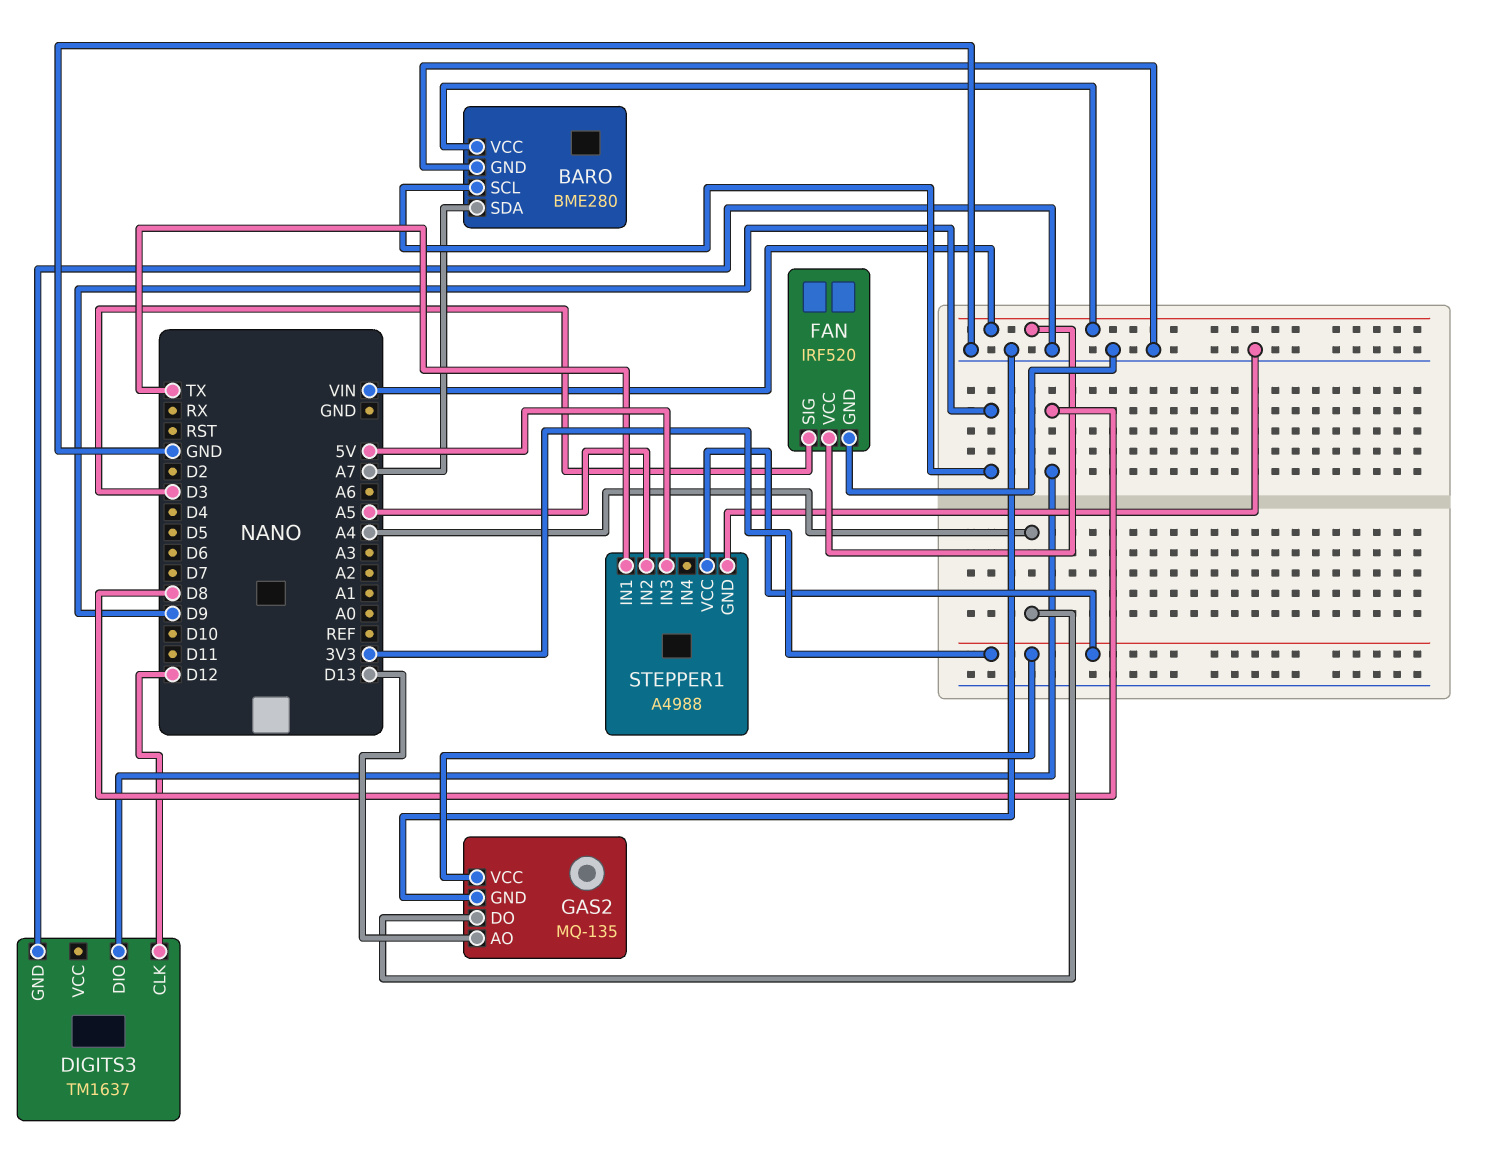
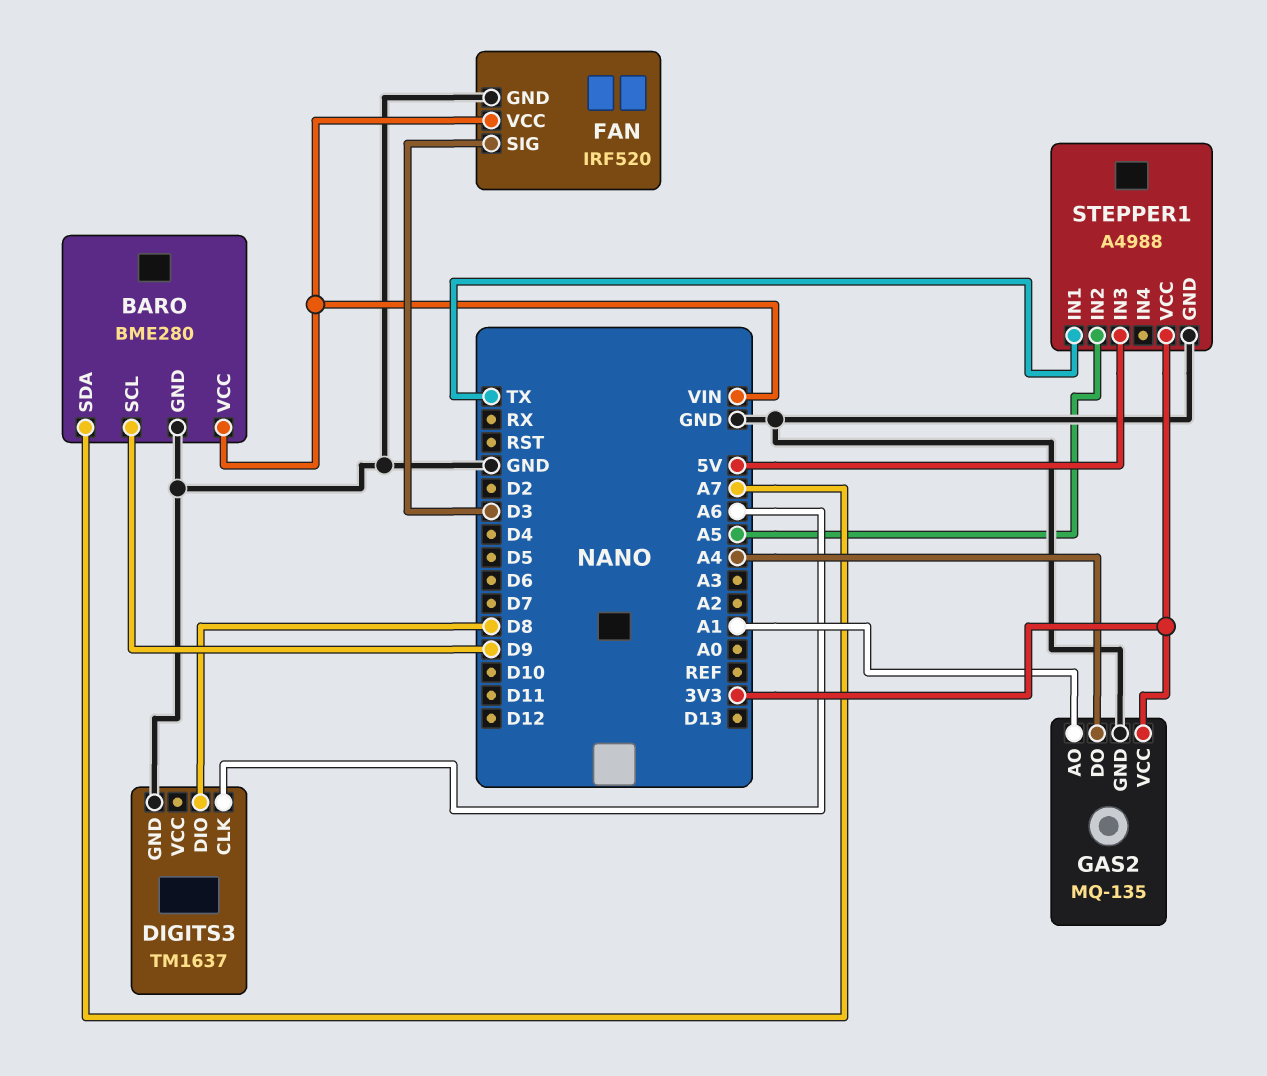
DIGITS3 pin CLK: D12 -> A6
GAS2 pin AO: D13 -> A1

